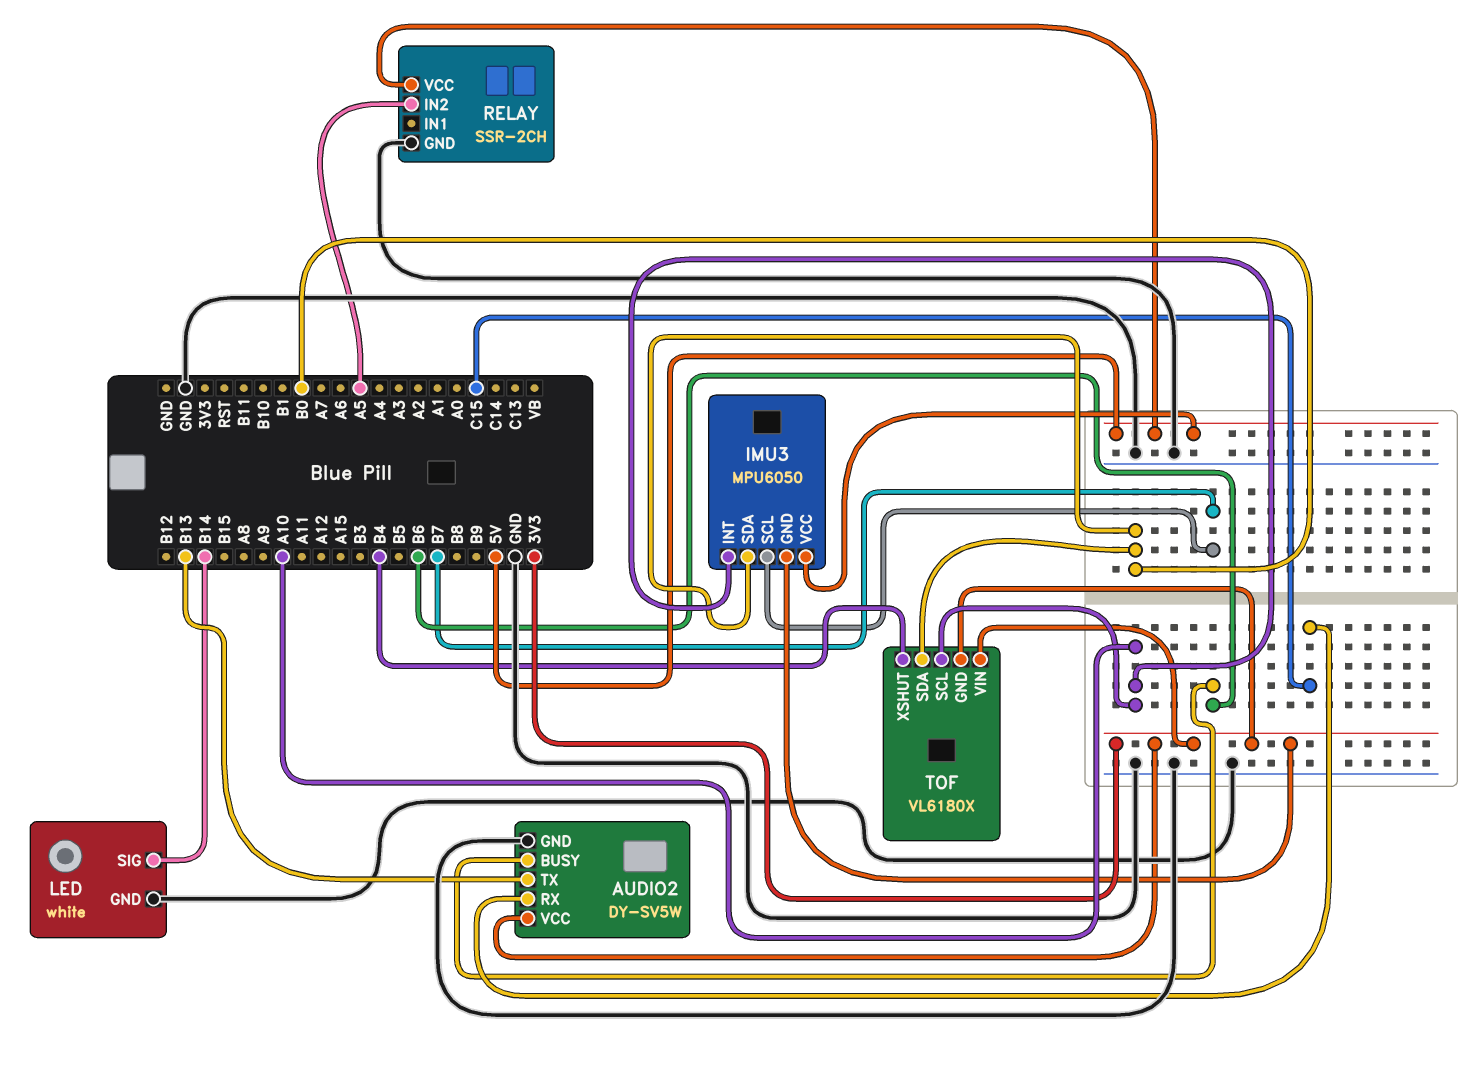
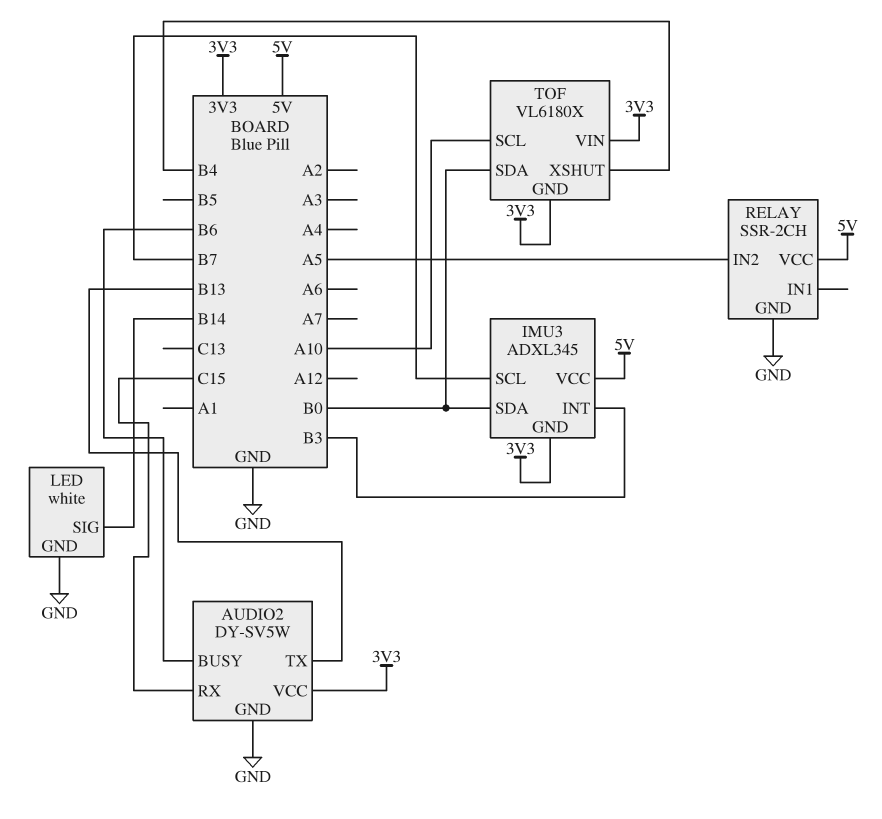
IMU3: MPU6050 -> ADXL345
IMU3 pin INT: A10 -> B3

